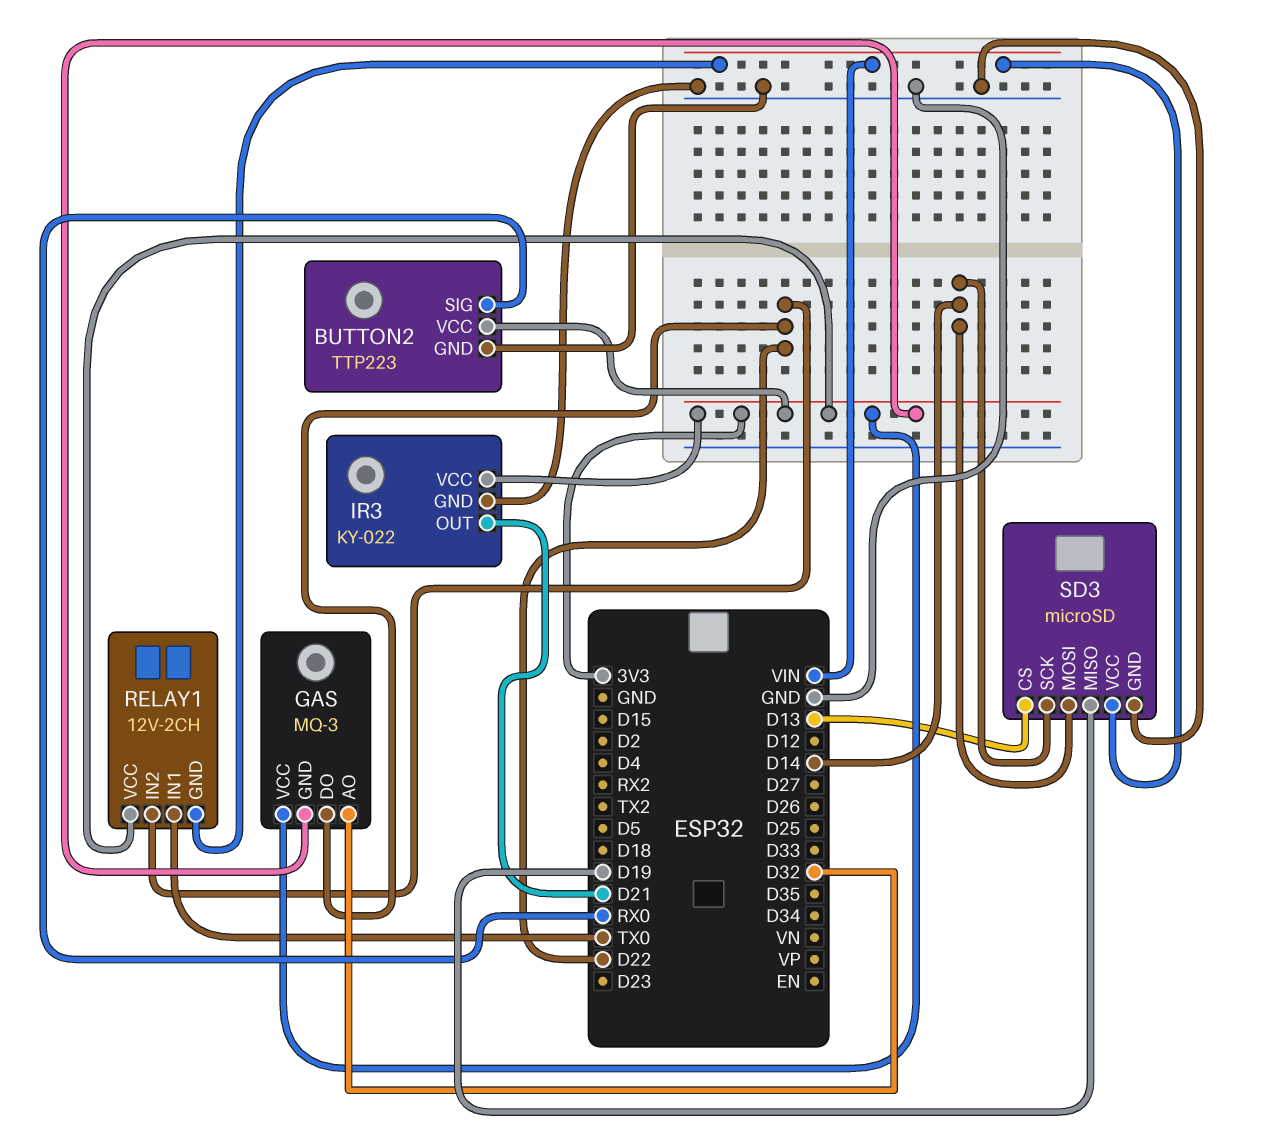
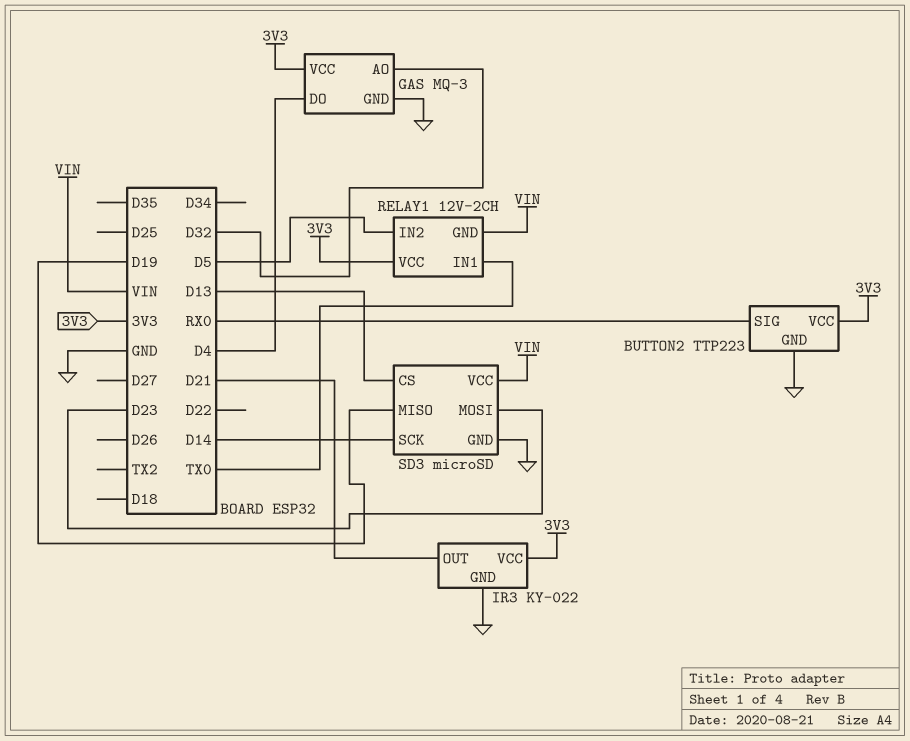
GAS pin DO: D22 -> D4
GAS pin GND: 3V3 -> GND
RELAY1 pin IN2: D22 -> D5
SD3 pin MOSI: D14 -> D23

